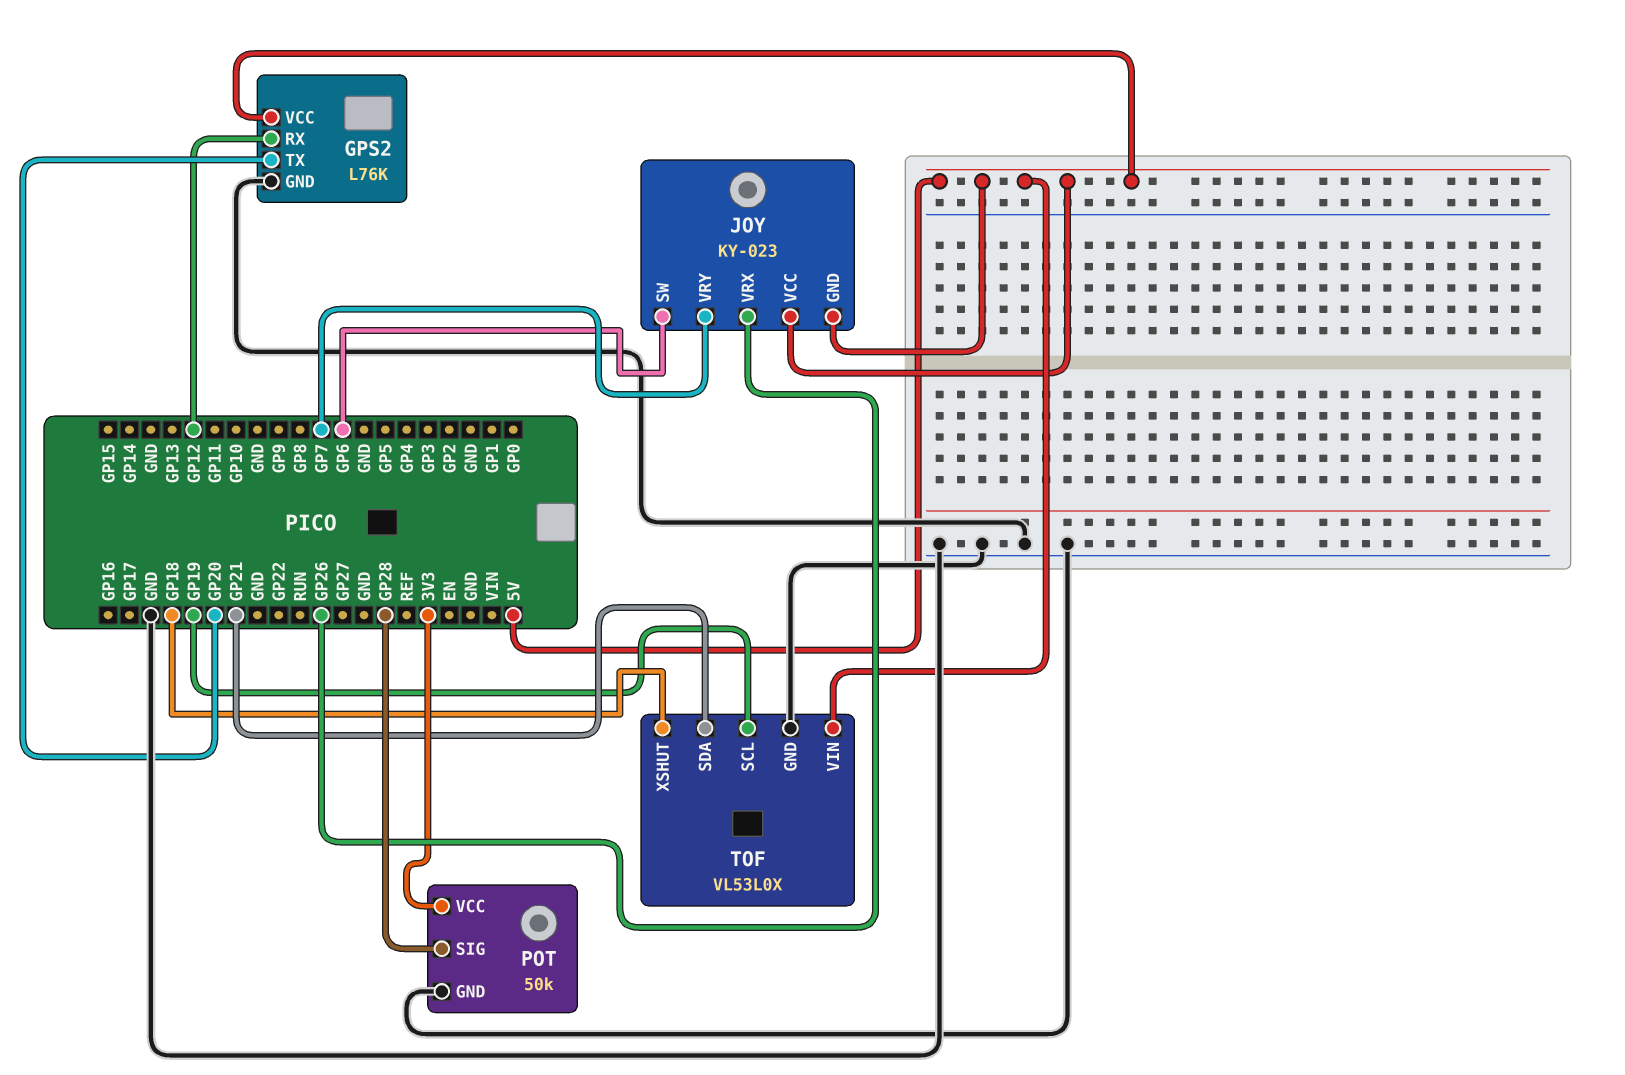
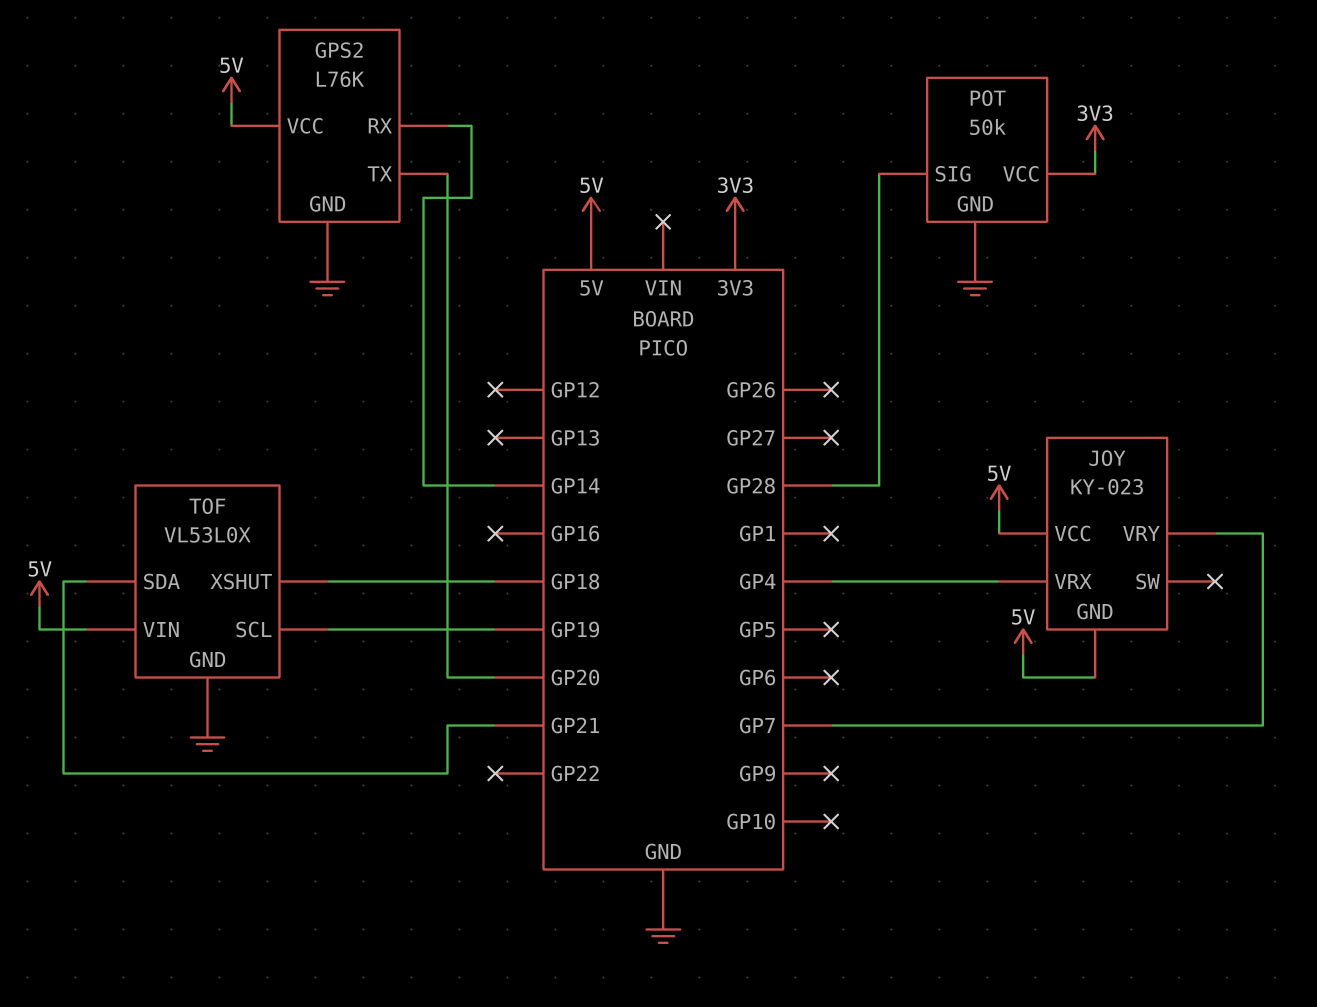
GPS2 pin RX: GP12 -> GP14
JOY pin SW: GP6 -> none
JOY pin VRX: GP26 -> GP4

